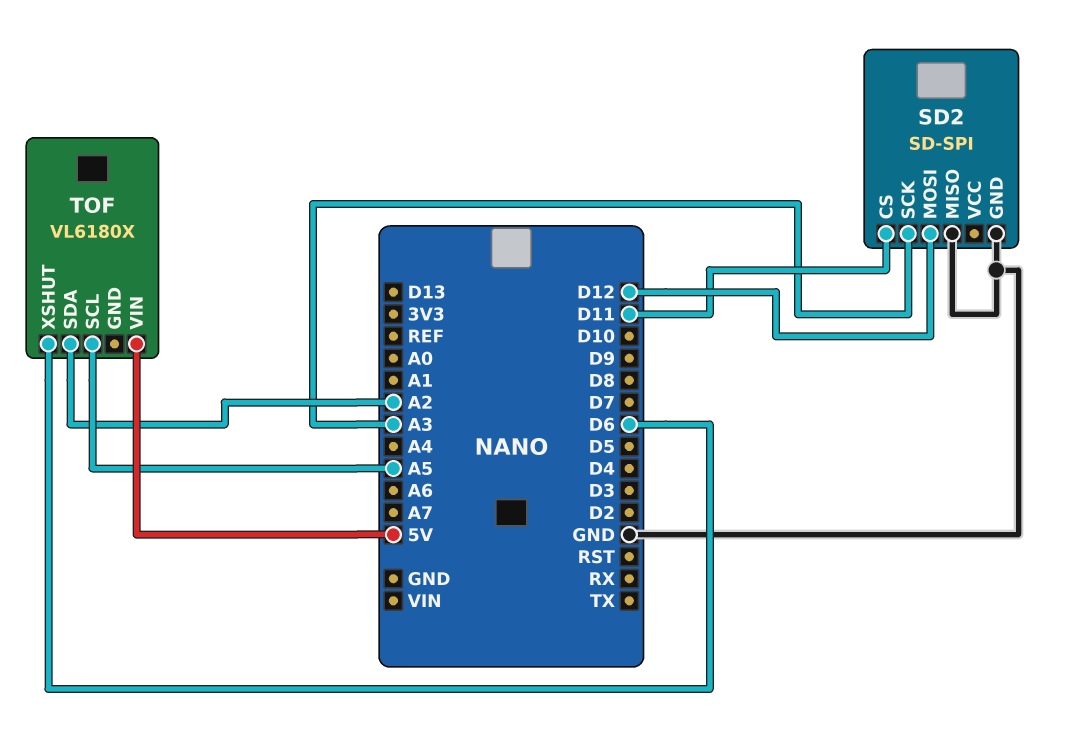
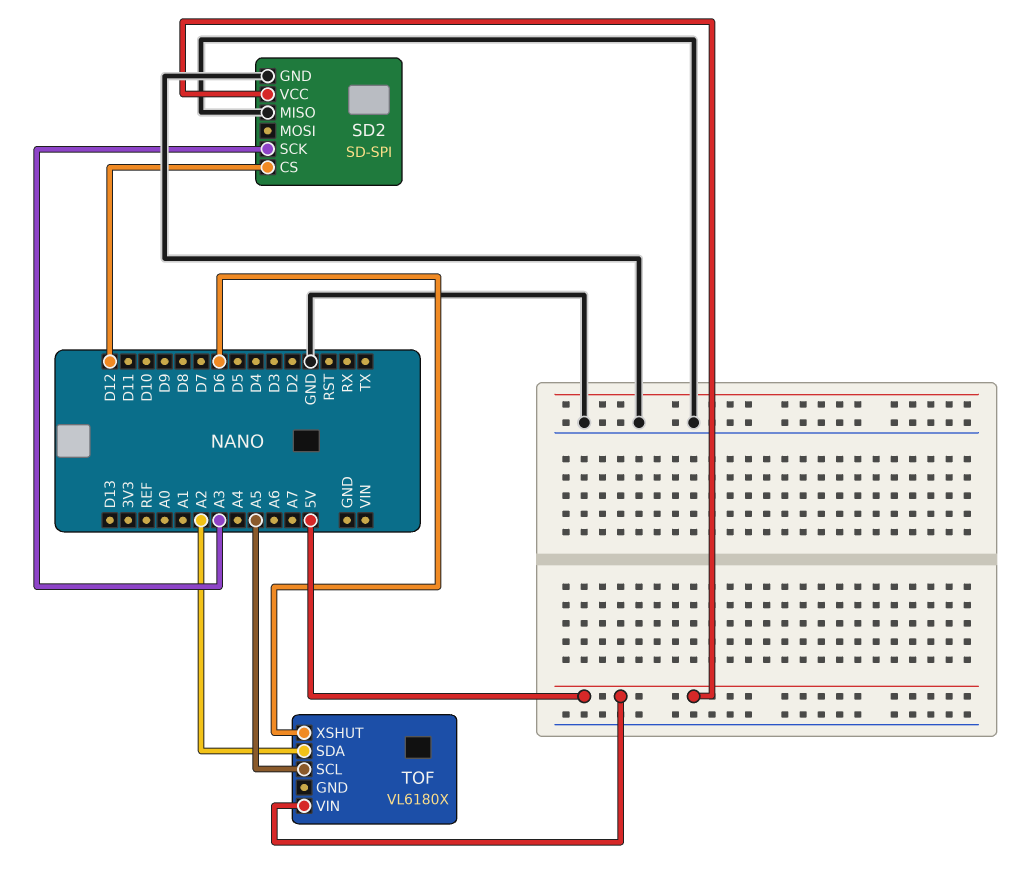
SD2 pin CS: D11 -> D12
SD2 pin MOSI: D12 -> none
SD2 pin VCC: none -> 5V

